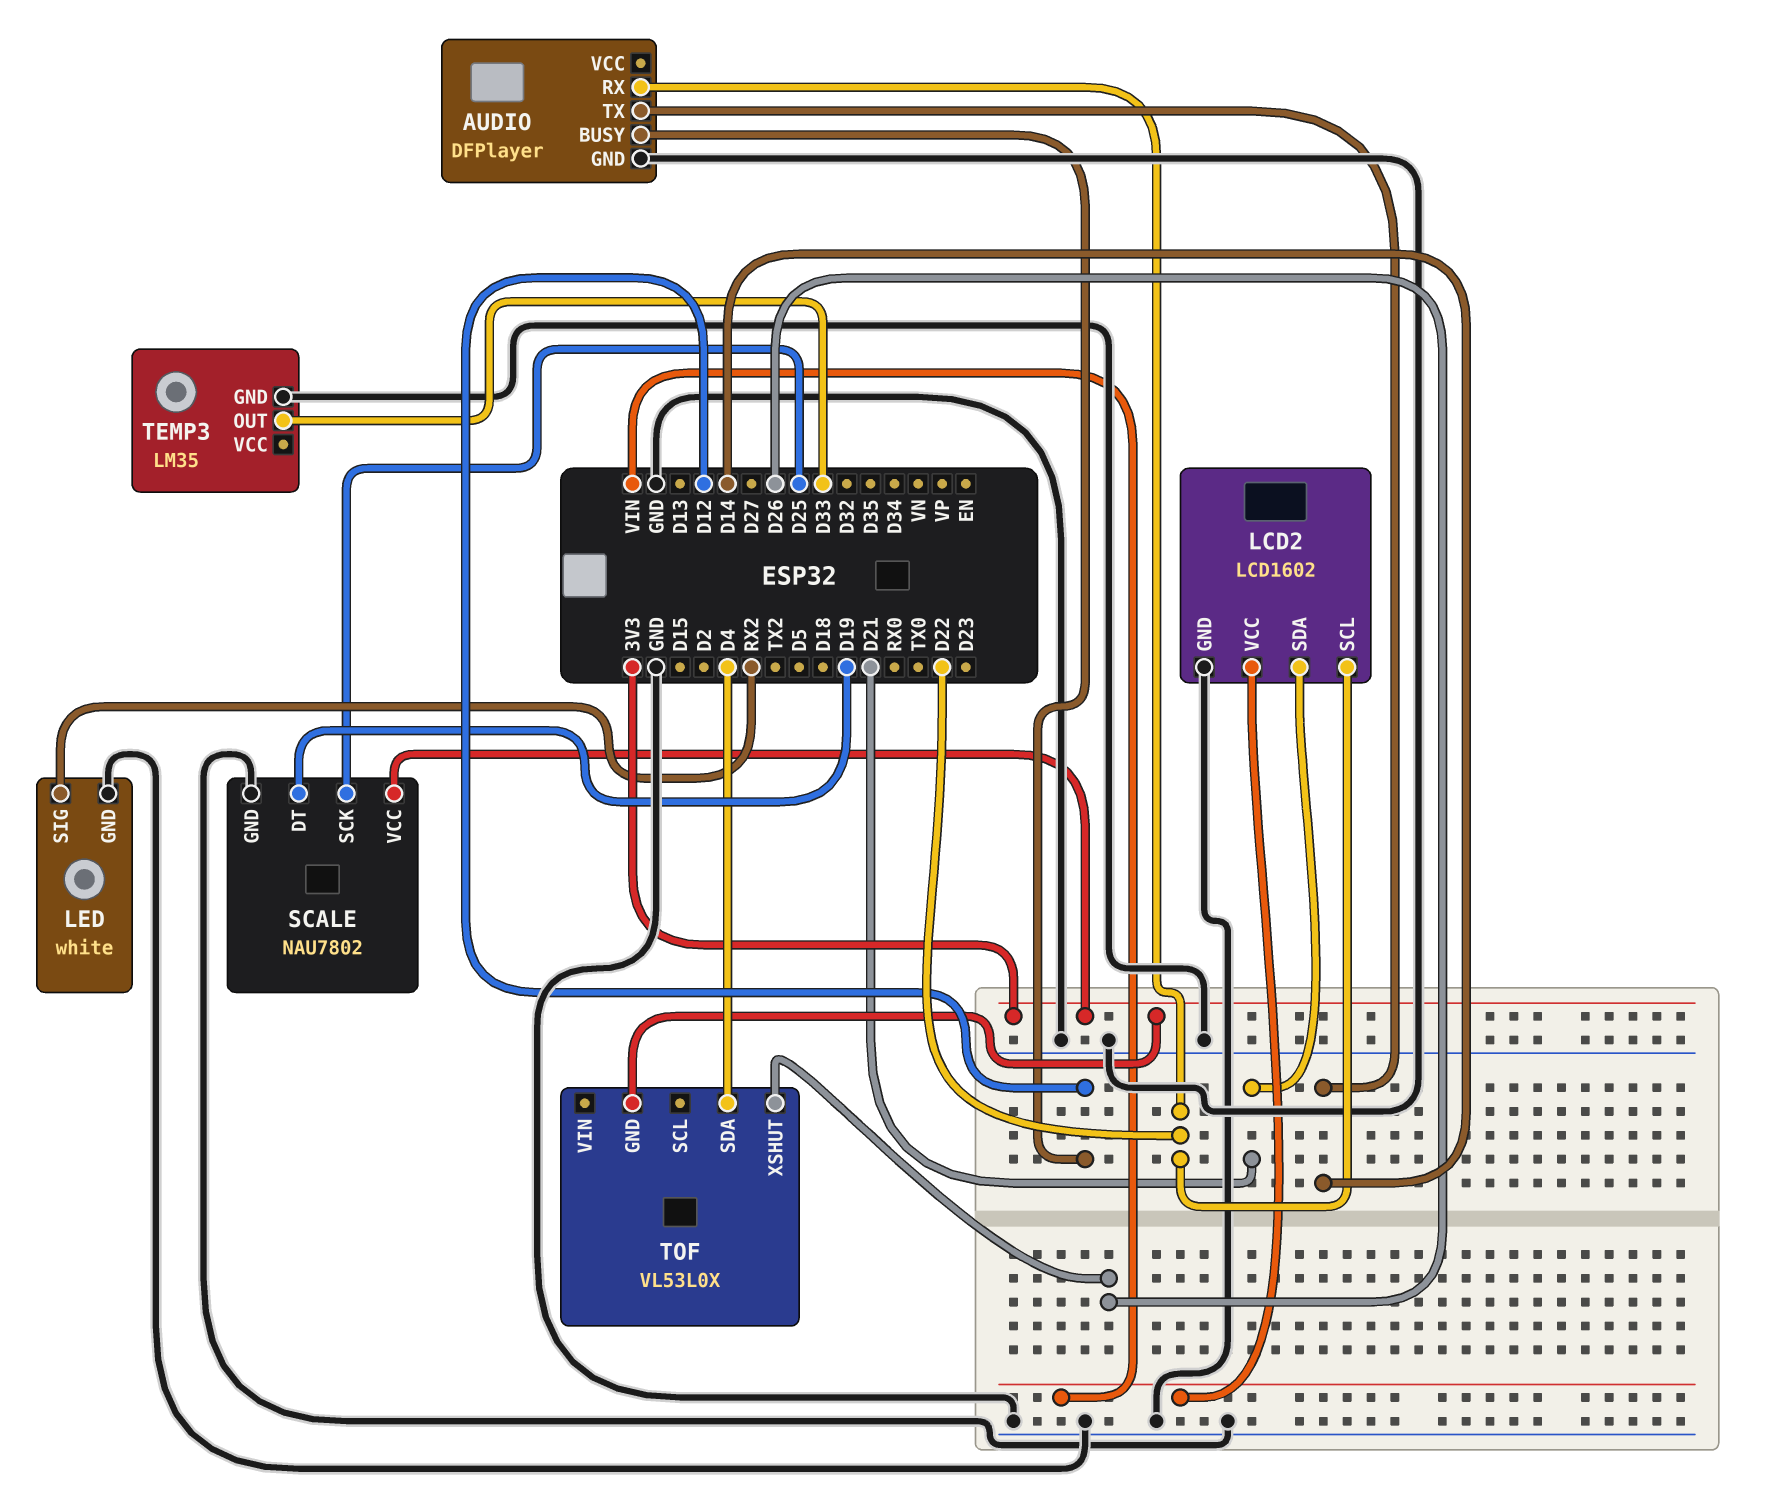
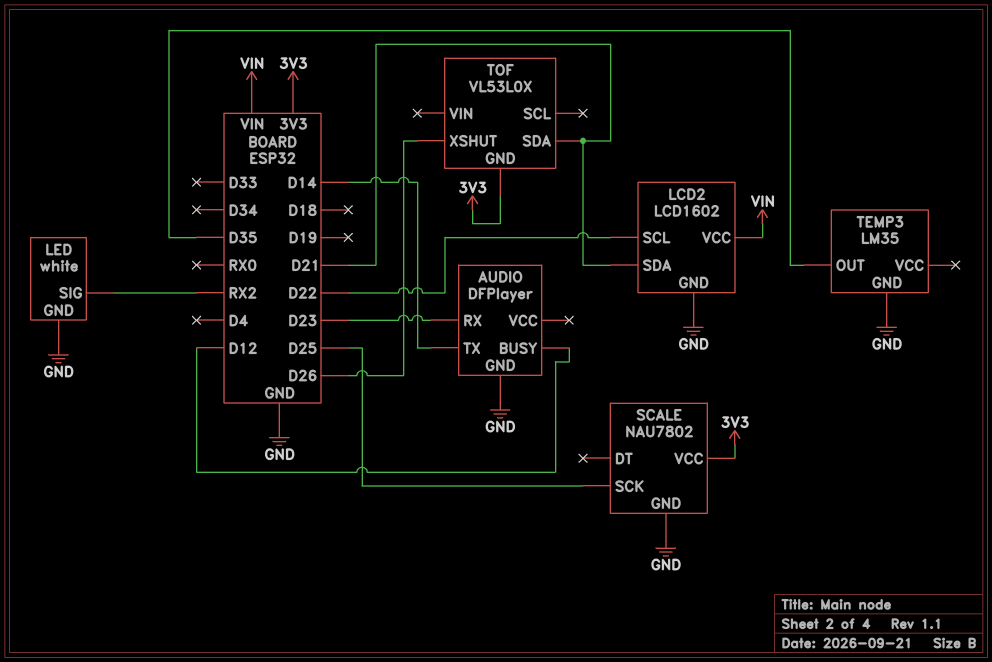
AUDIO pin RX: D22 -> D23
SCALE pin DT: D19 -> none
TEMP3 pin OUT: D33 -> D35
TOF pin SDA: D4 -> D21

